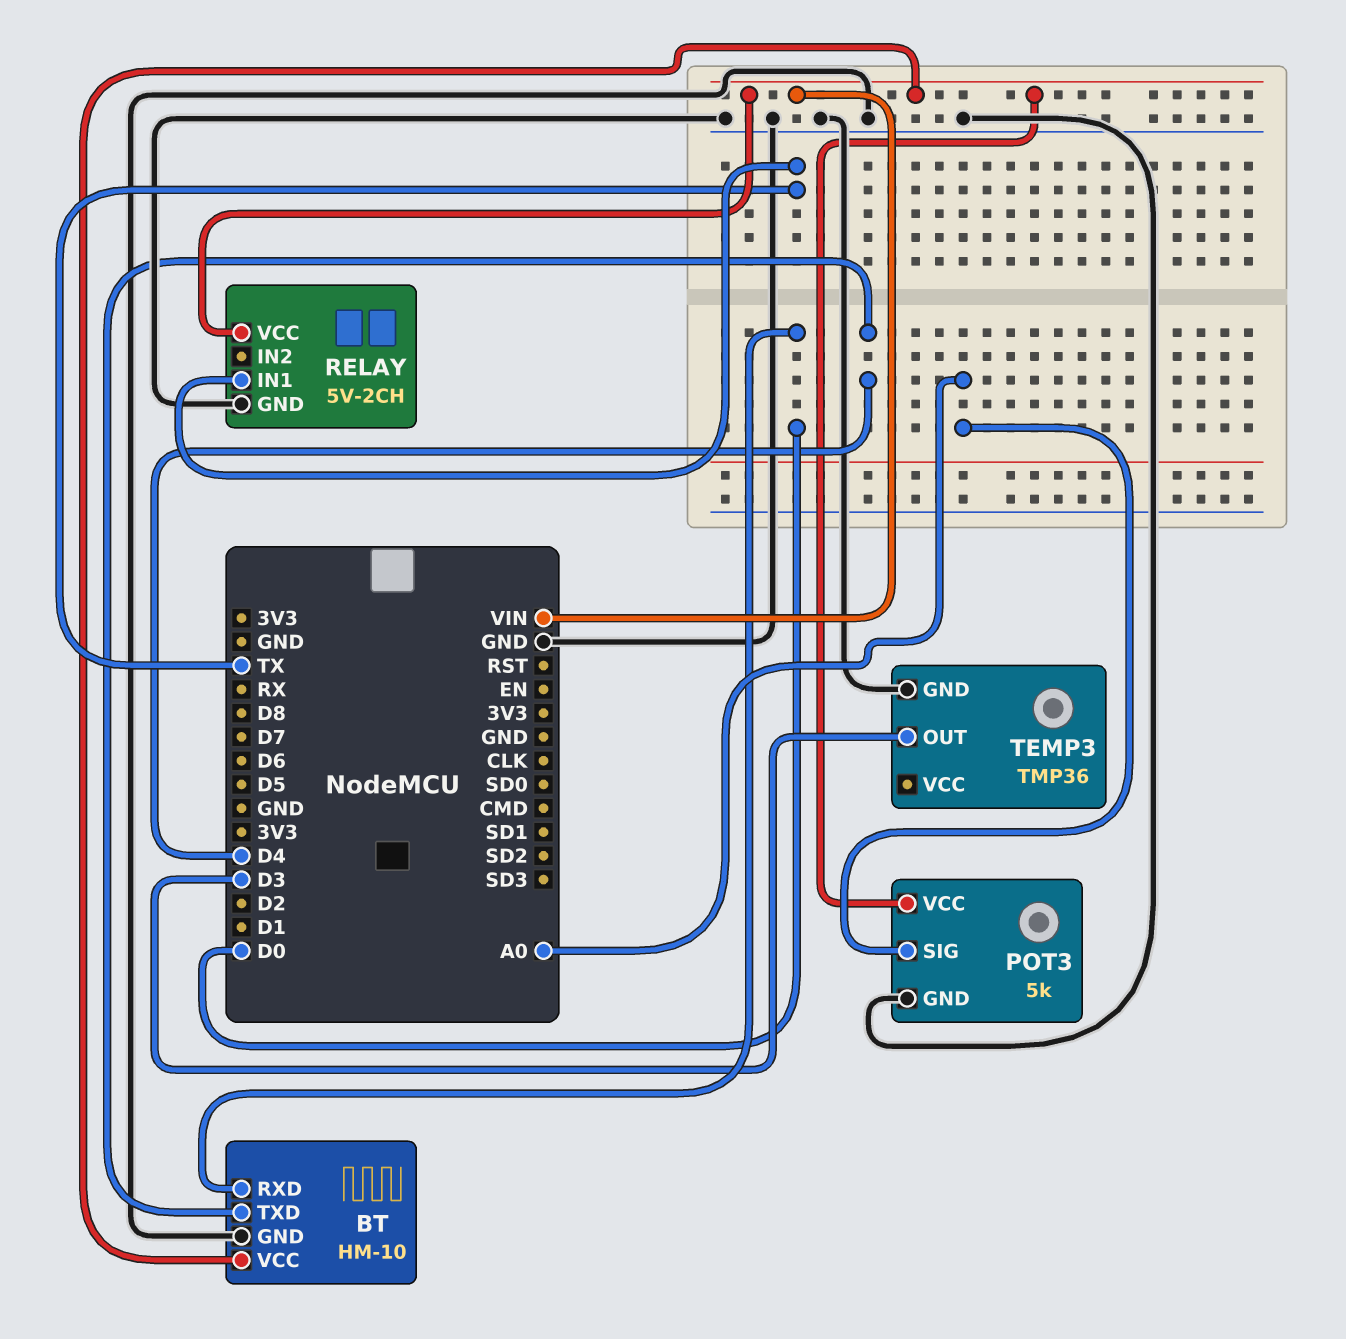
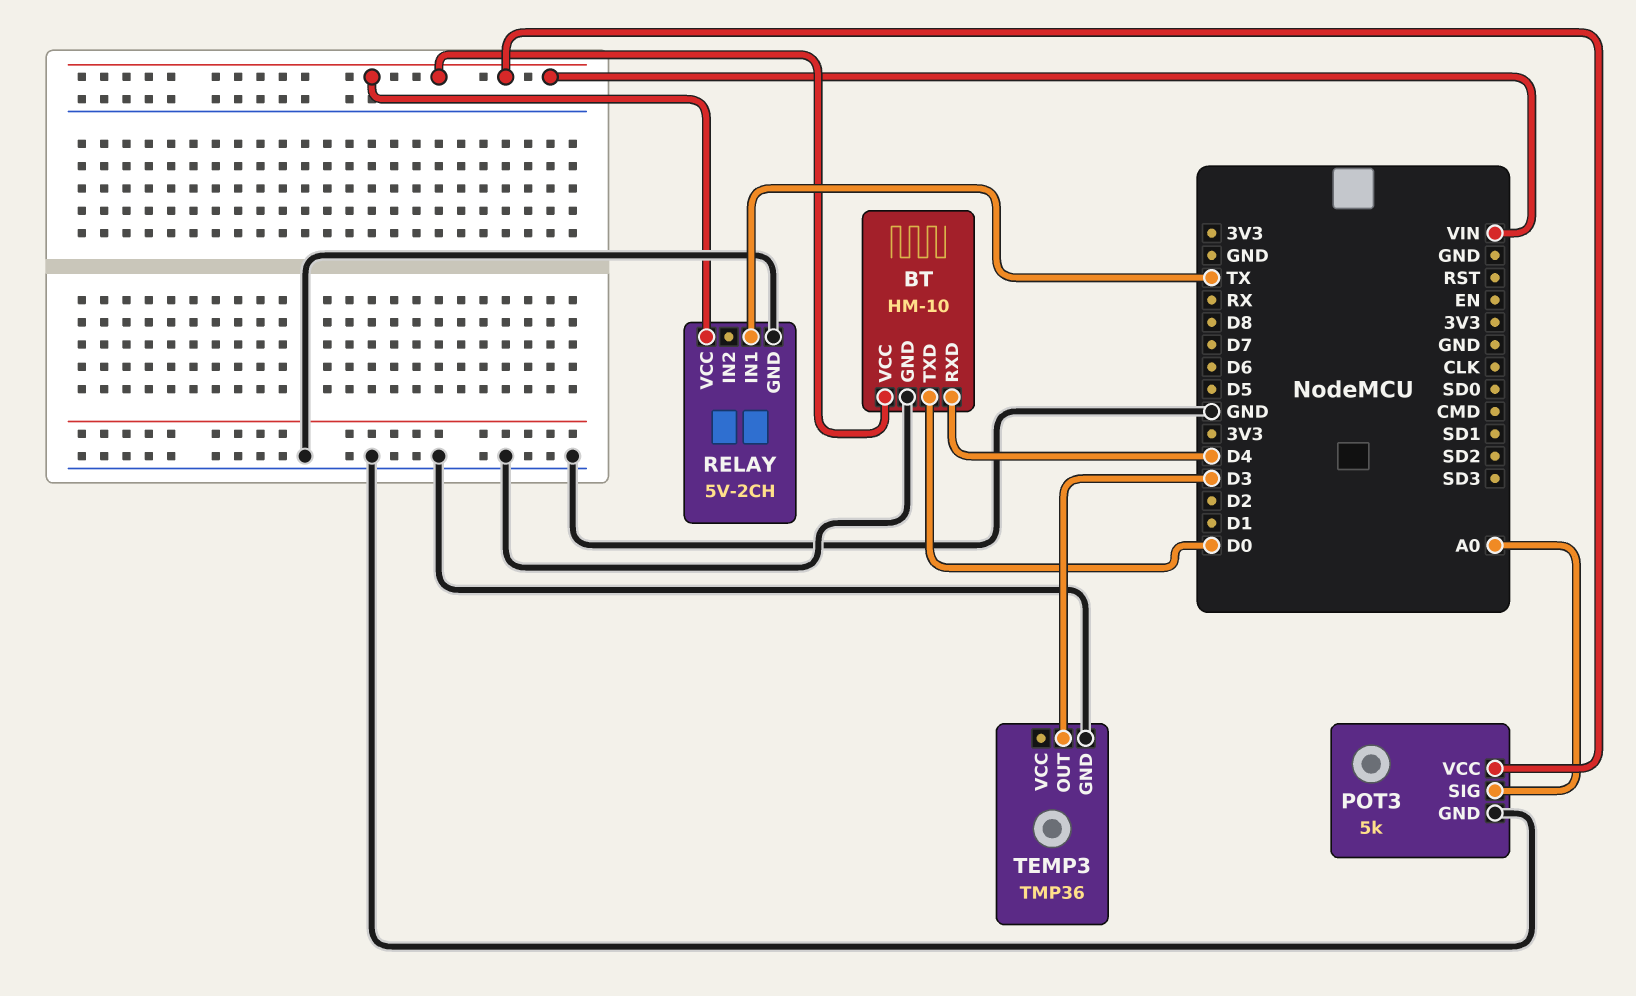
BT pin RXD: D0 -> D4
BT pin TXD: D4 -> D0

